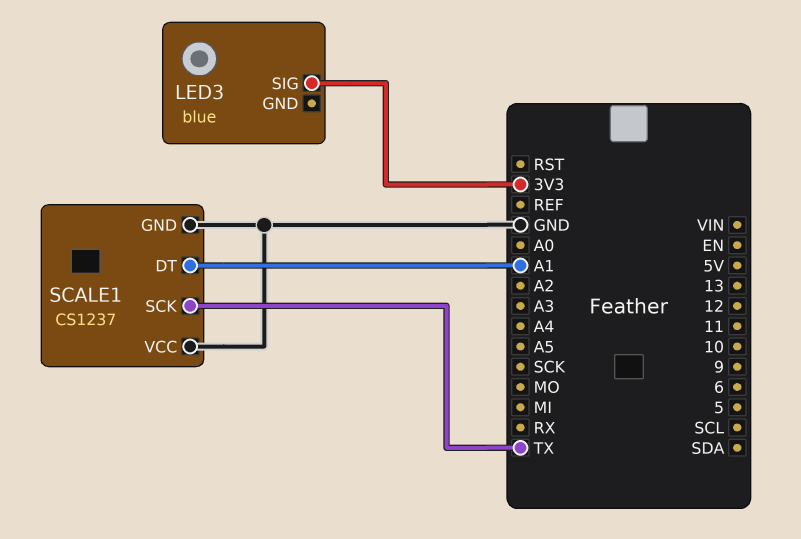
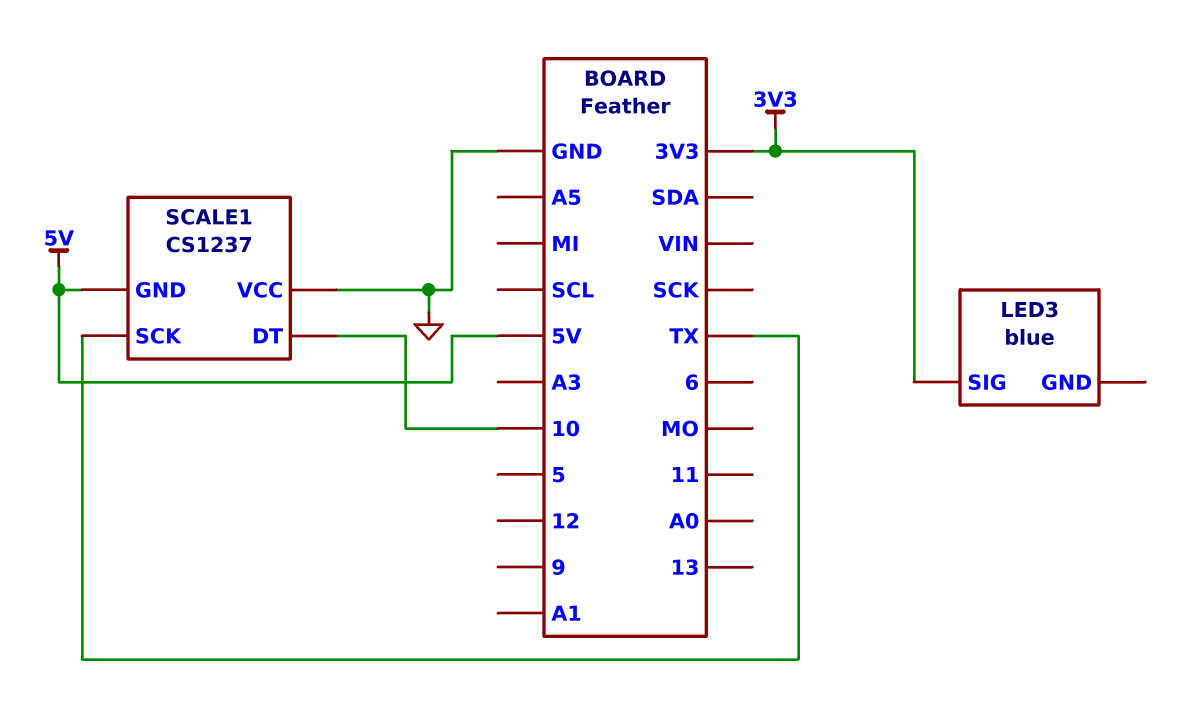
SCALE1 pin DT: A1 -> 10
SCALE1 pin GND: GND -> 5V

